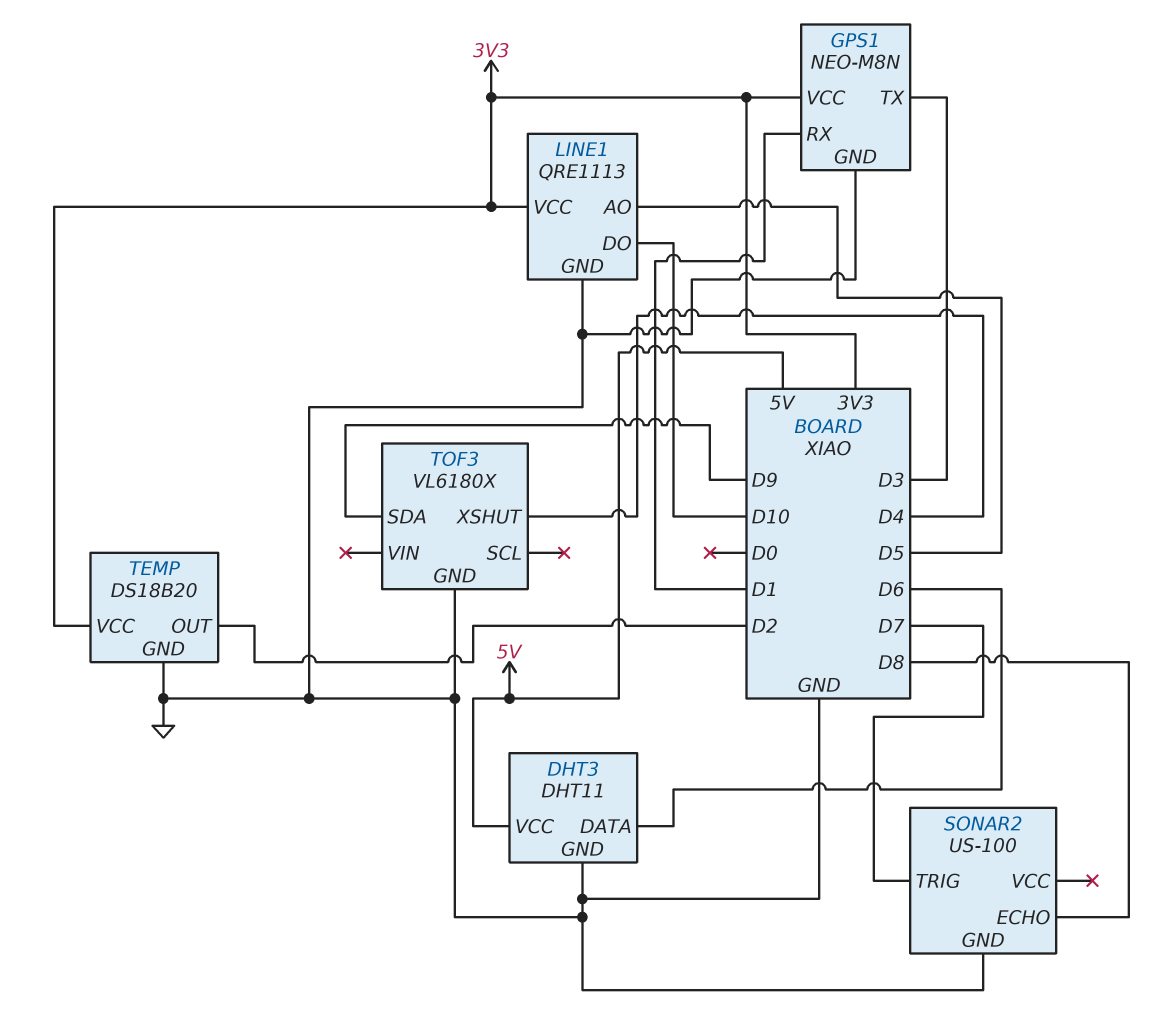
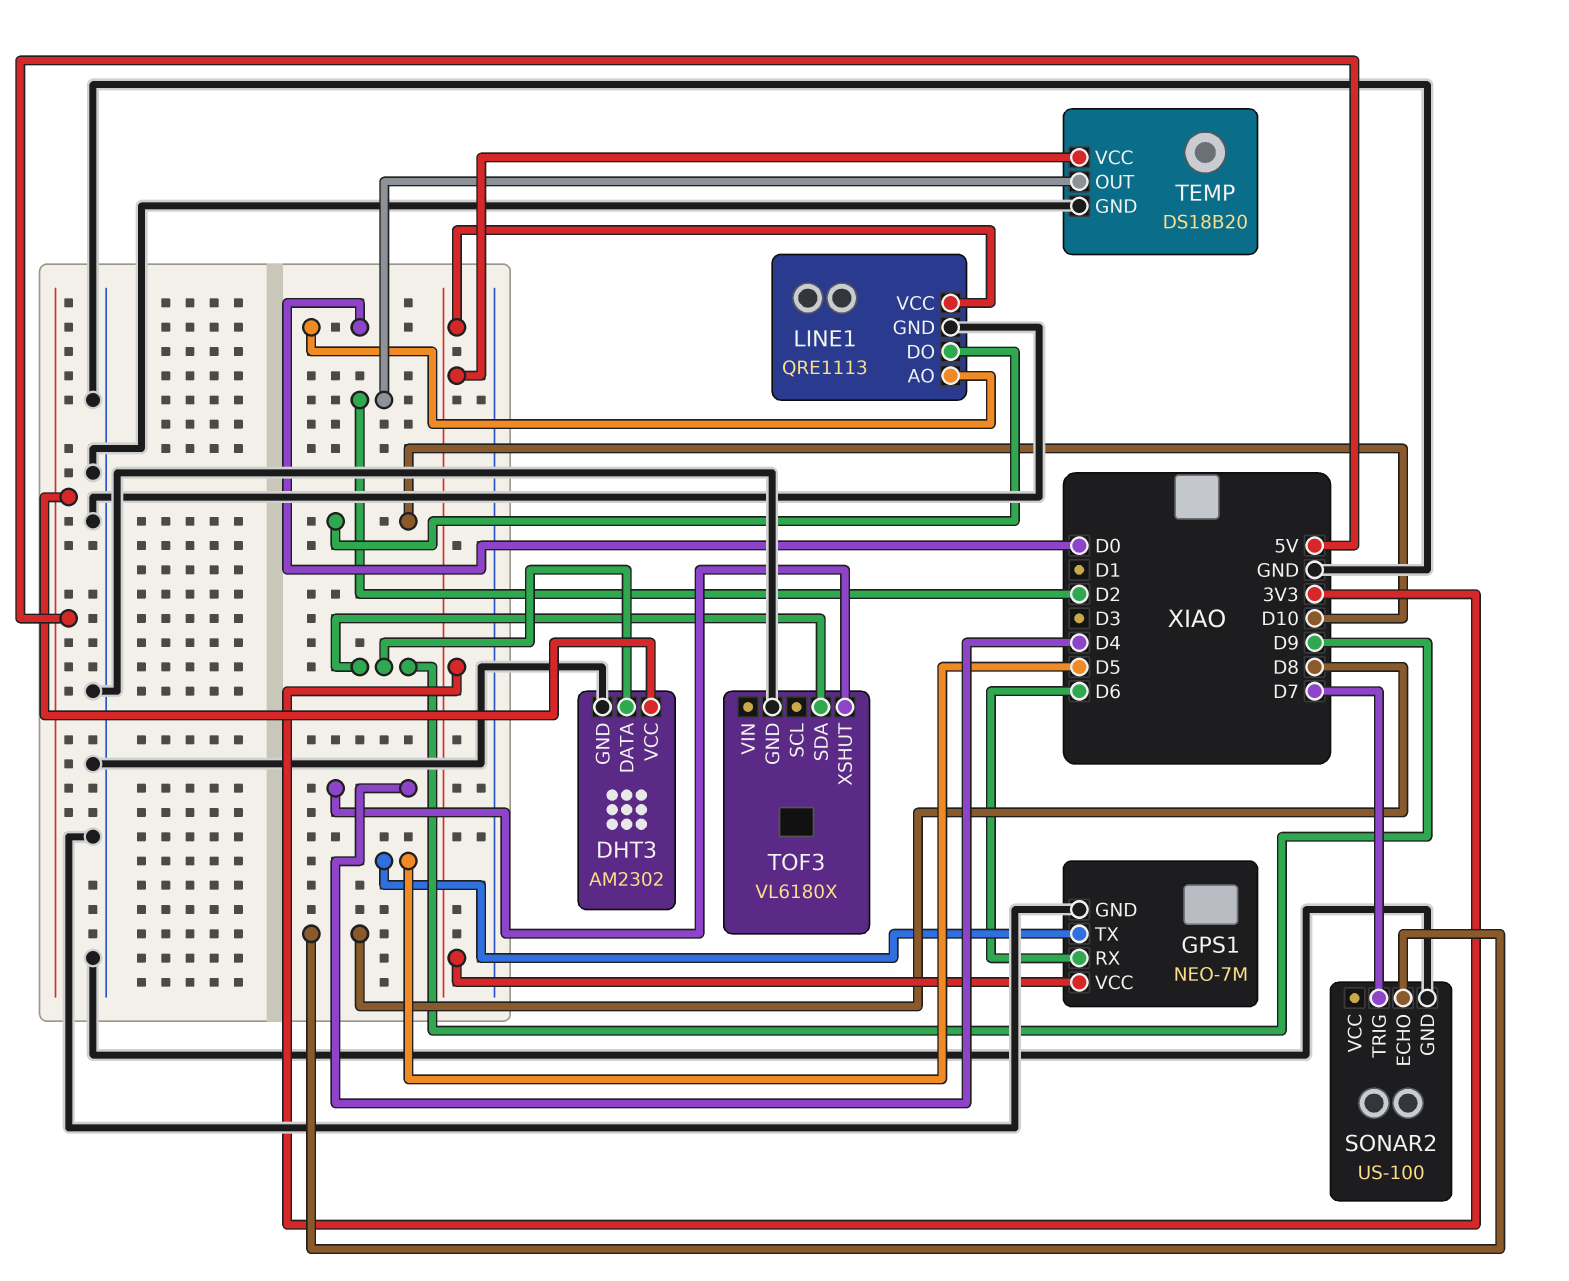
DHT3: DHT11 -> AM2302
DHT3 pin DATA: D6 -> D9
GPS1: NEO-M8N -> NEO-7M
GPS1 pin RX: D1 -> D6
GPS1 pin TX: D3 -> D5
LINE1 pin AO: D5 -> D0

